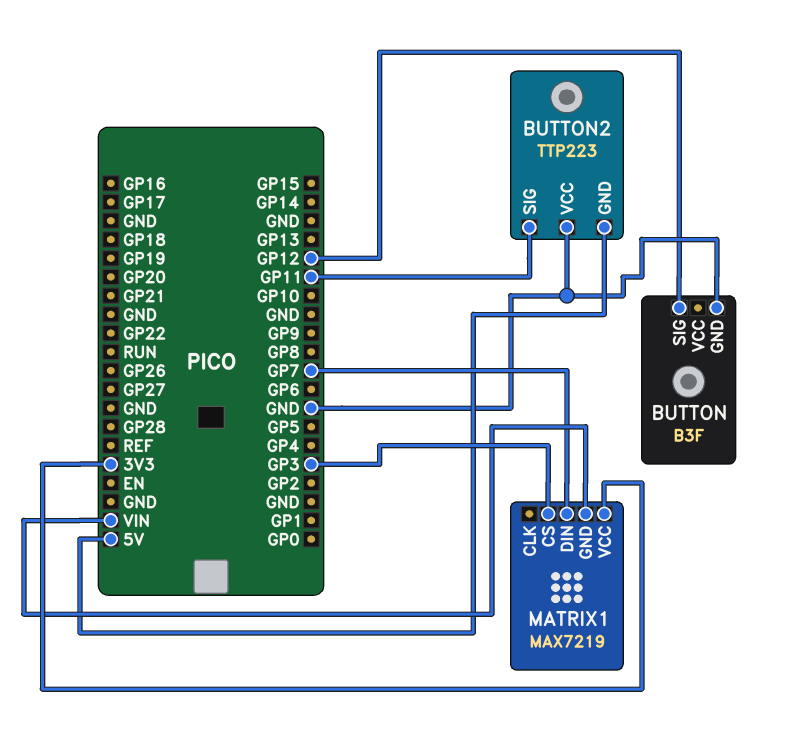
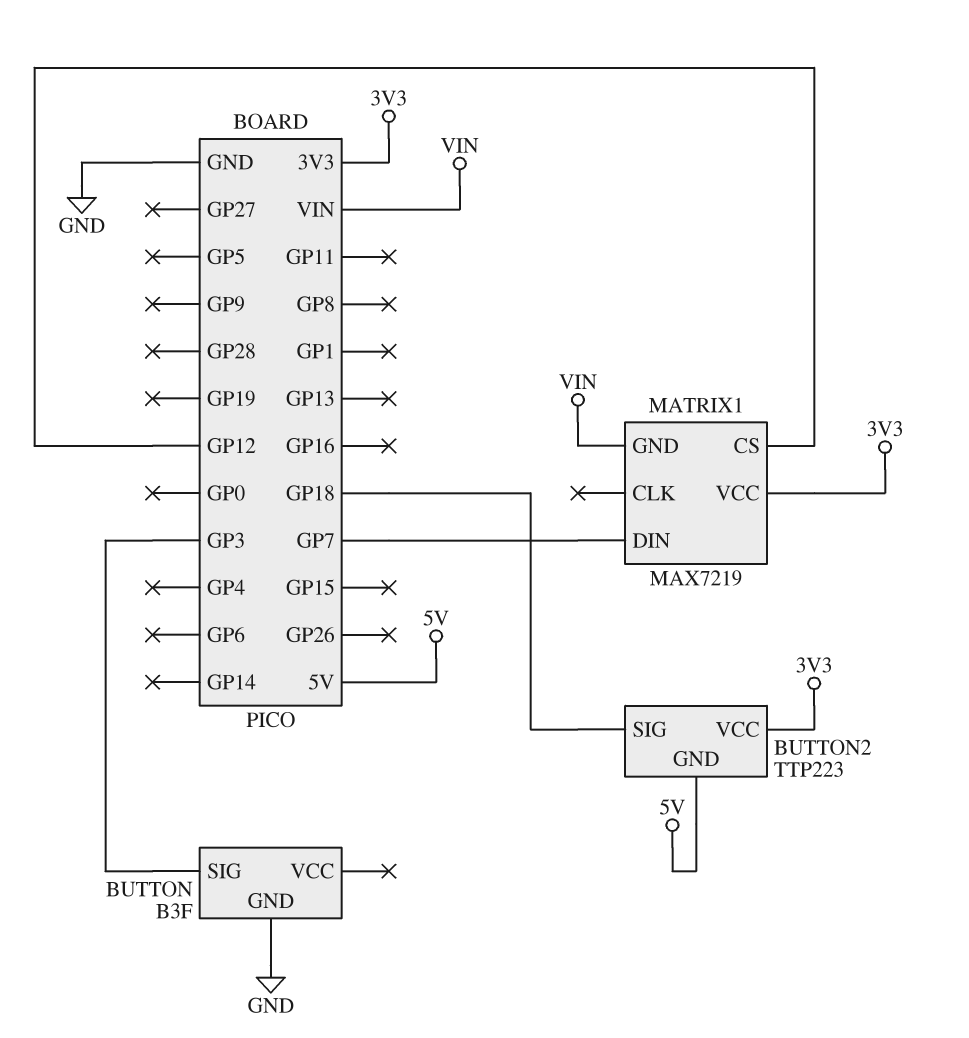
BUTTON pin SIG: GP12 -> GP3
BUTTON2 pin SIG: GP11 -> GP18
BUTTON2 pin VCC: GND -> 3V3
MATRIX1 pin CS: GP3 -> GP12

